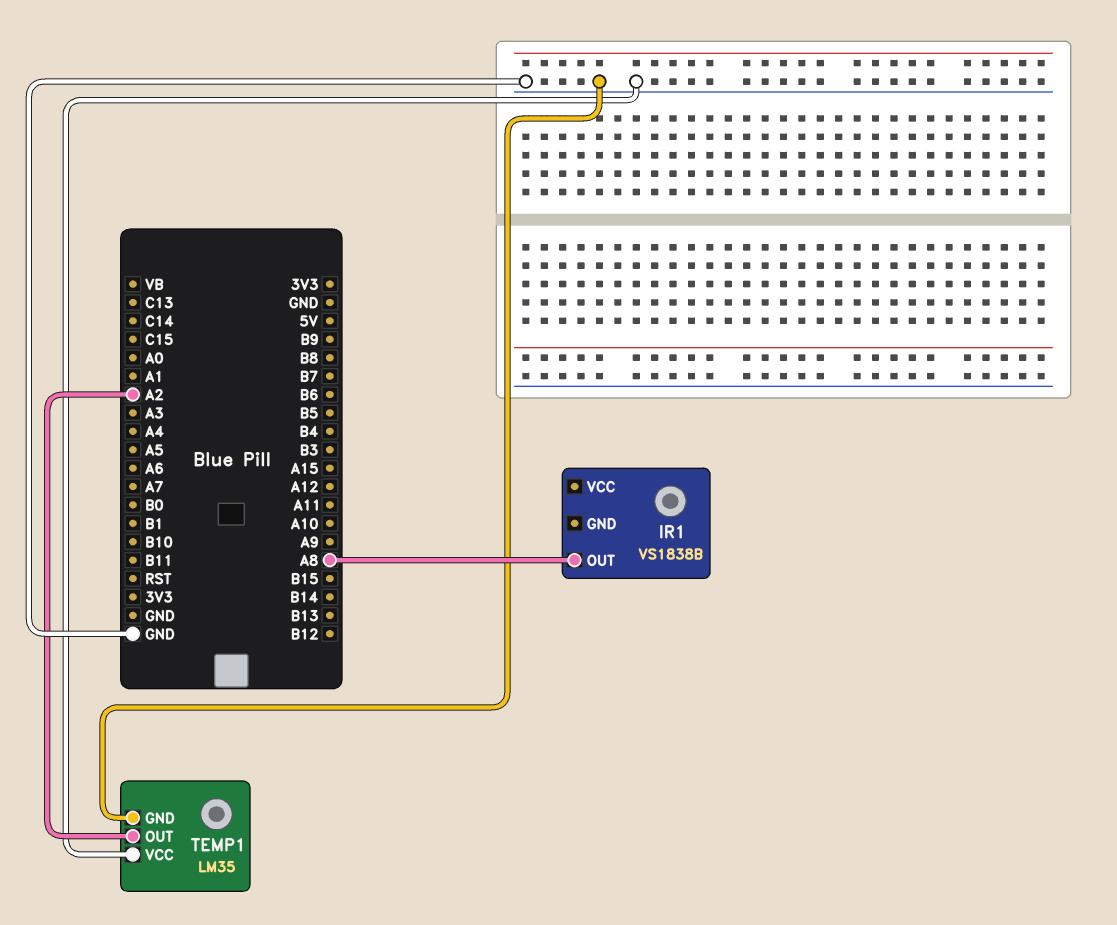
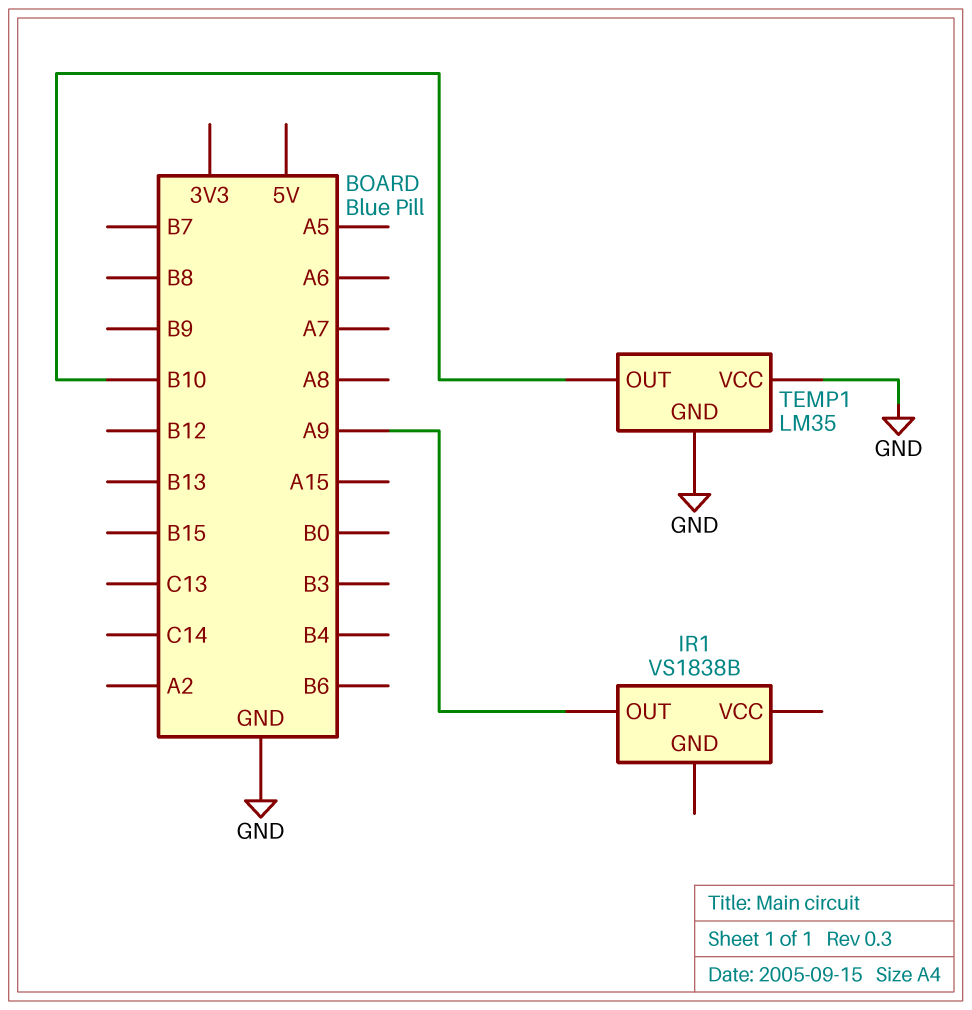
IR1 pin OUT: A8 -> A9
TEMP1 pin OUT: A2 -> B10

